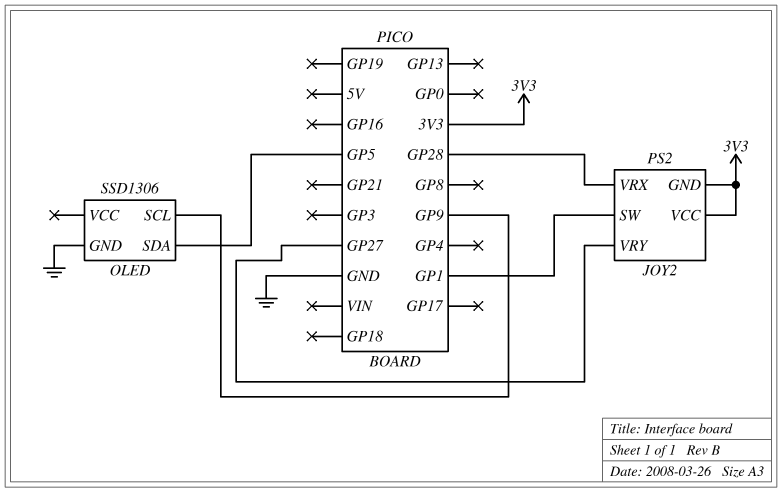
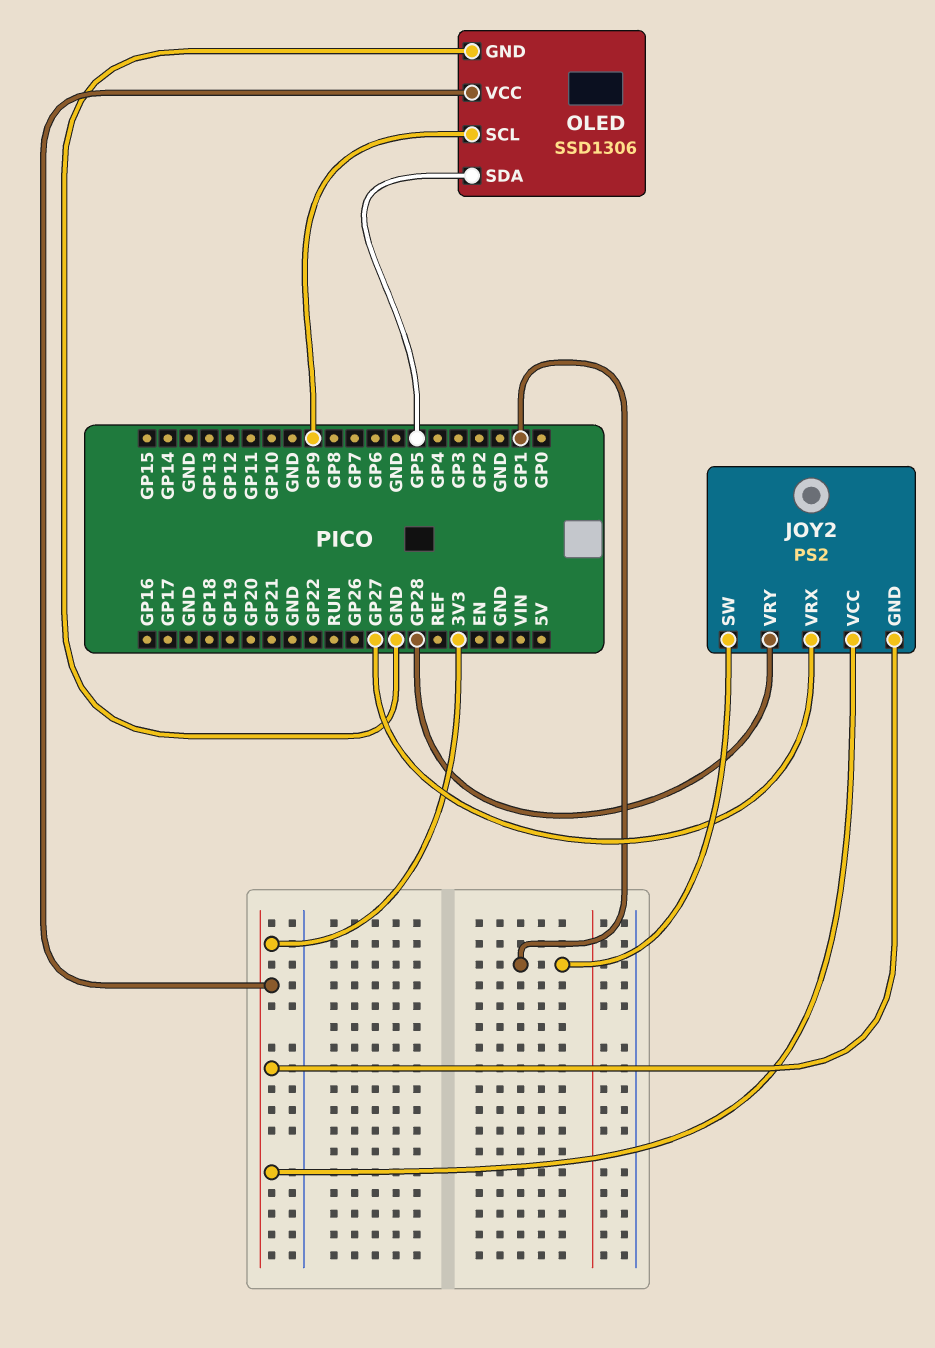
JOY2 pin VRX: GP28 -> GP27
JOY2 pin VRY: GP27 -> GP28
OLED pin VCC: none -> 3V3

